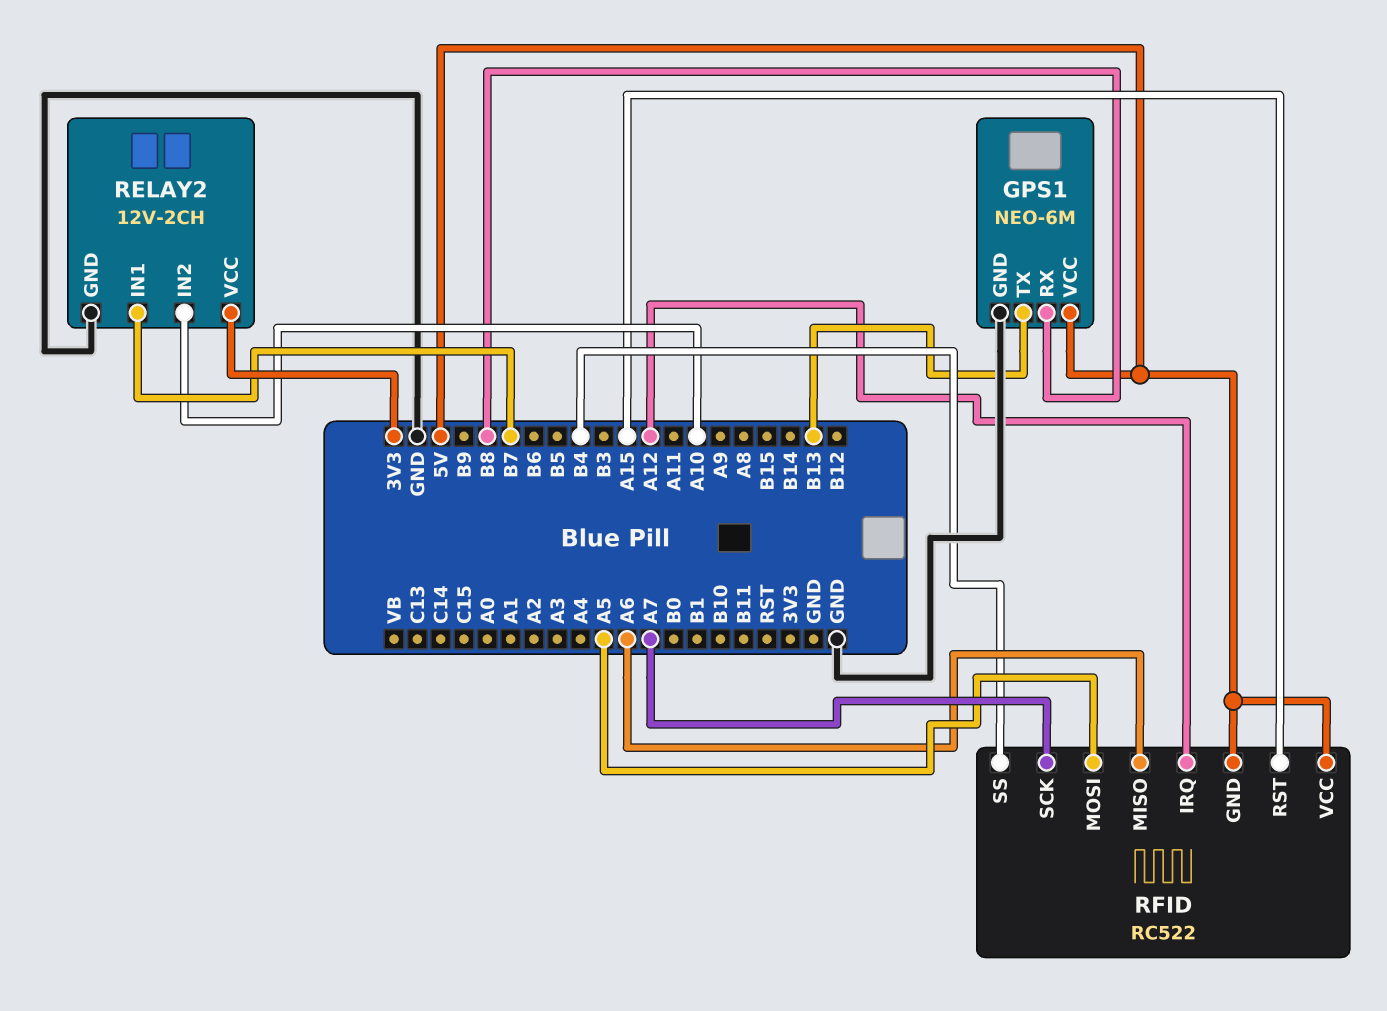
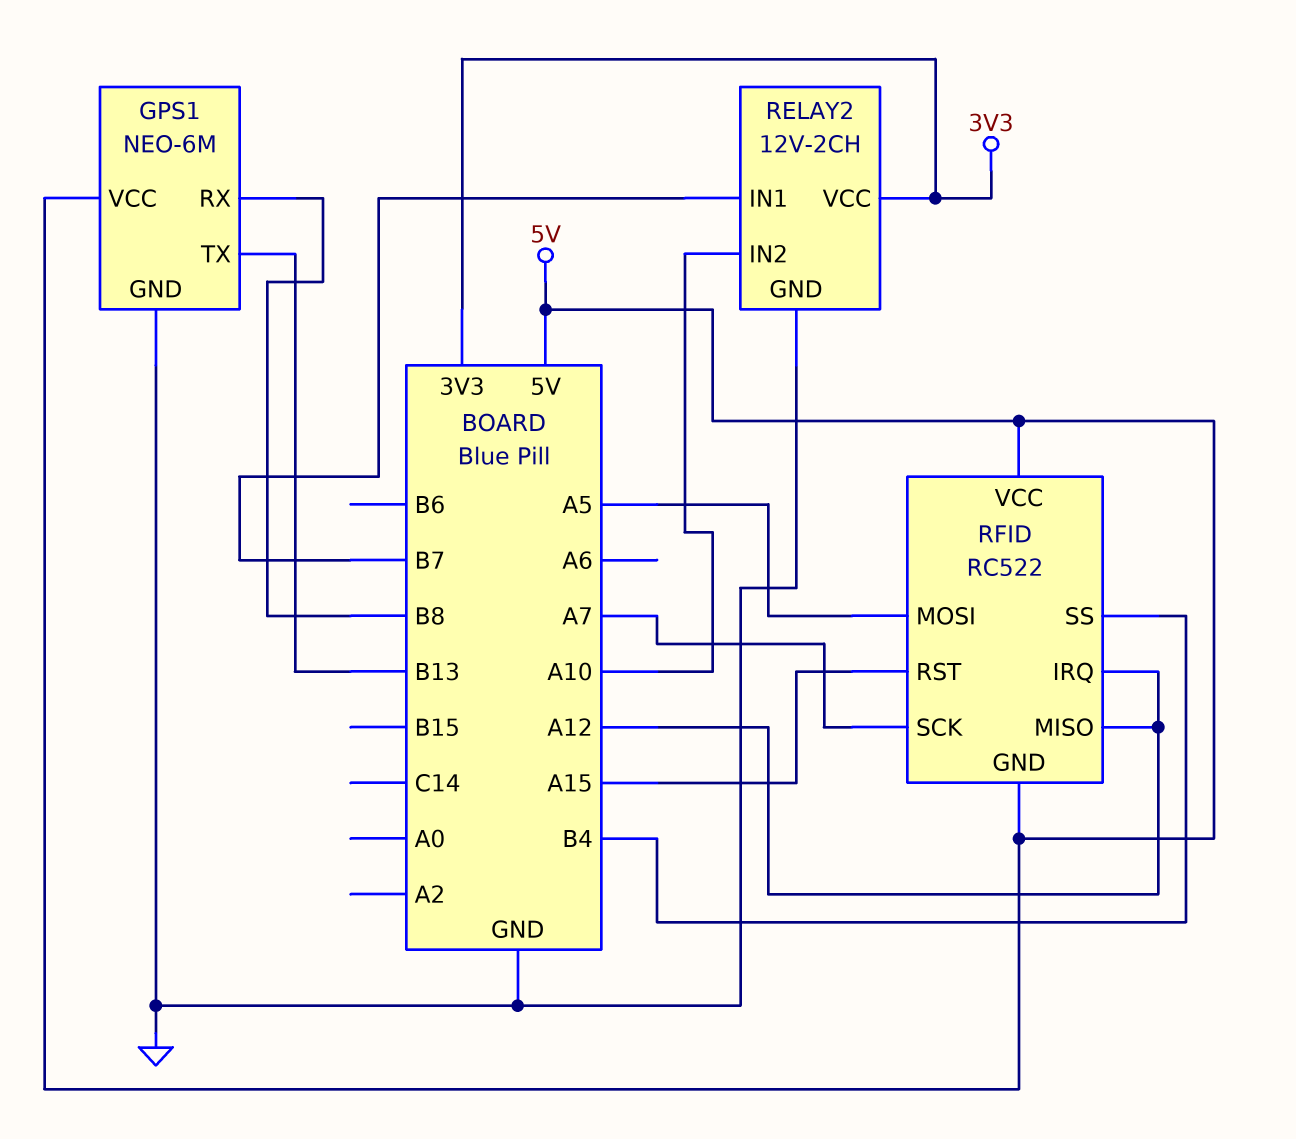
RFID pin MISO: A6 -> A12

